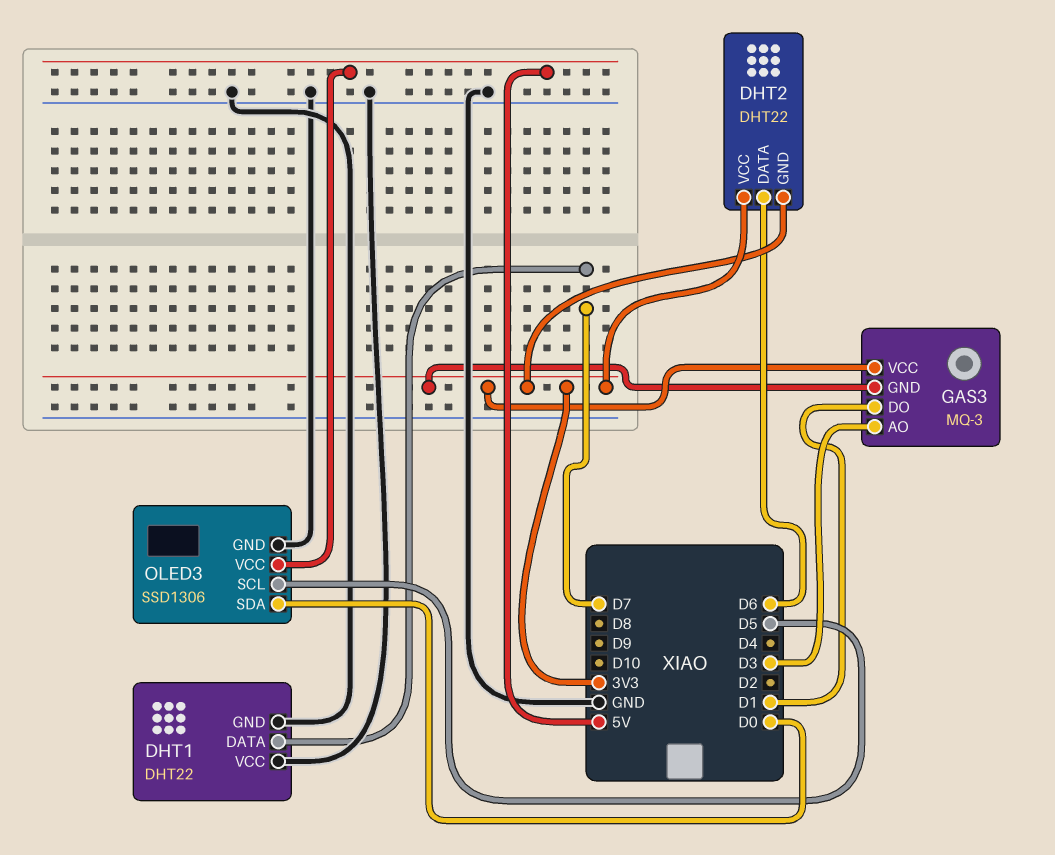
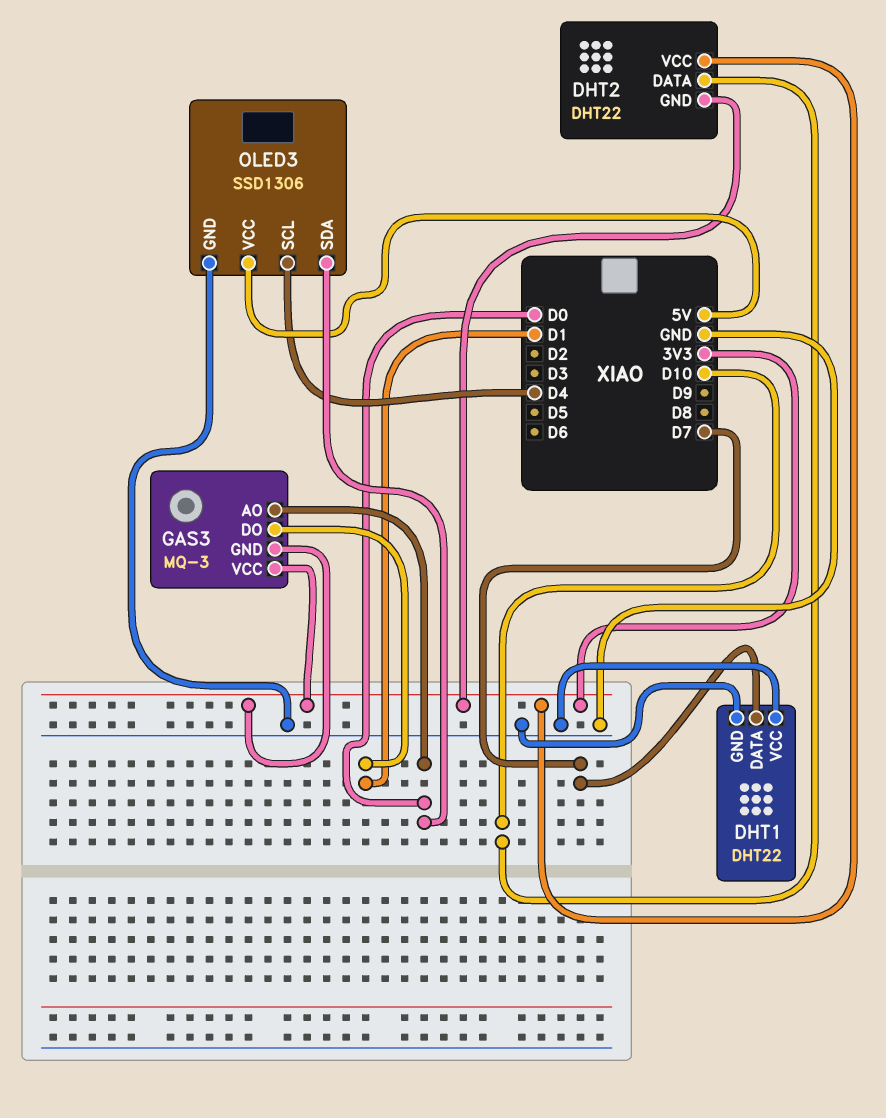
DHT2 pin DATA: D6 -> D10
GAS3 pin AO: D3 -> D0
OLED3 pin SCL: D5 -> D4

